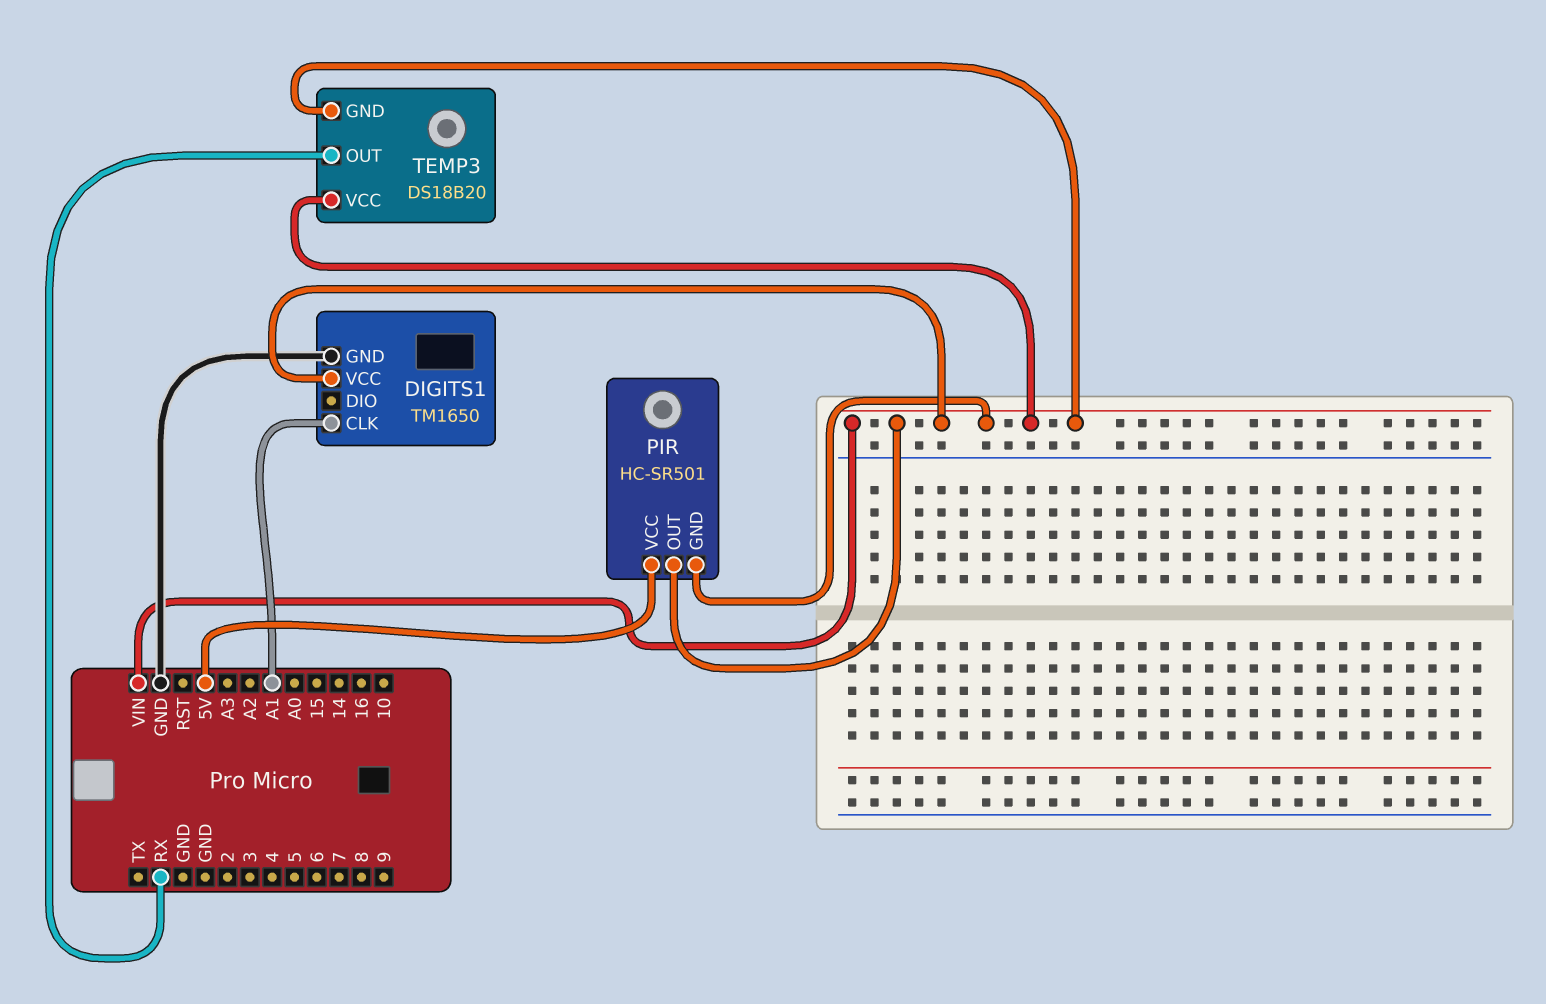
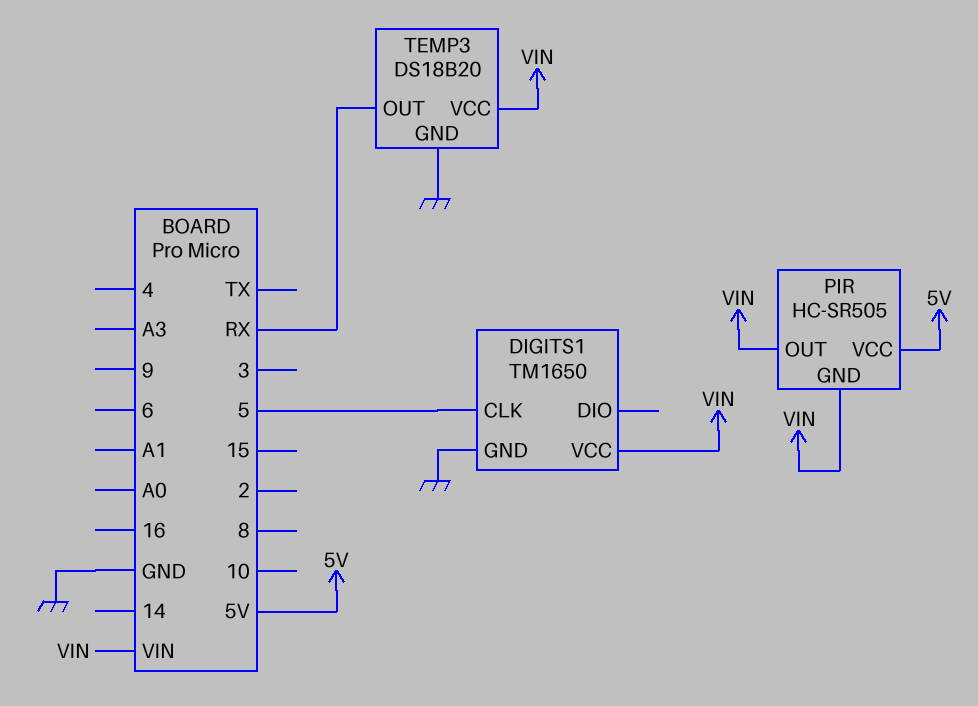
DIGITS1 pin CLK: A1 -> 5
PIR: HC-SR501 -> HC-SR505
TEMP3 pin GND: VIN -> GND

